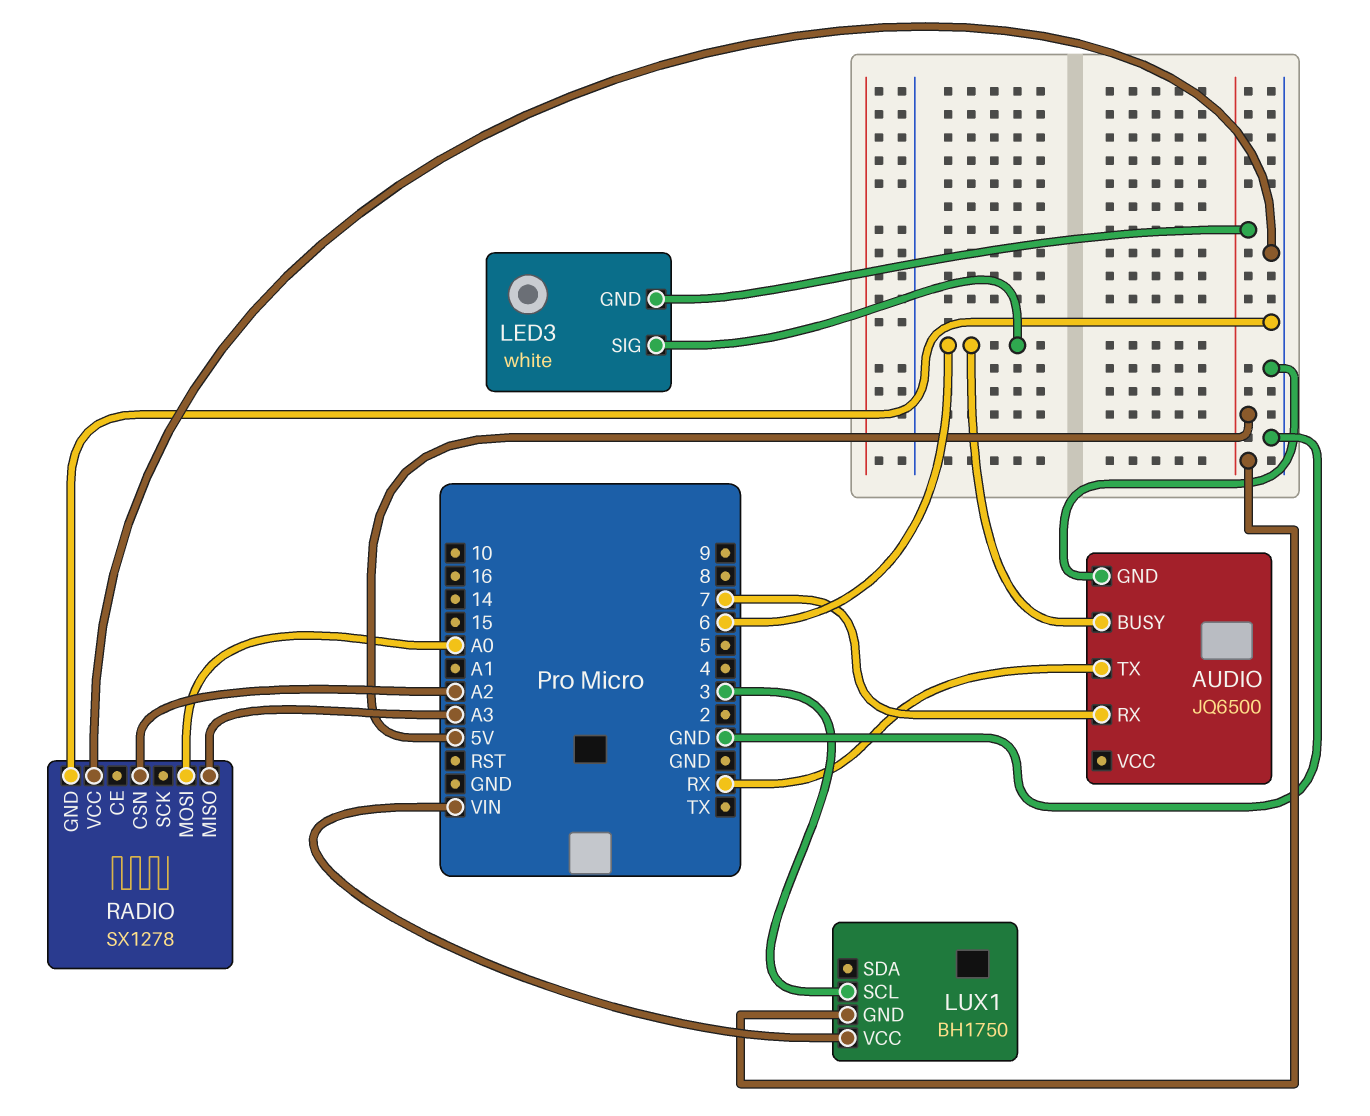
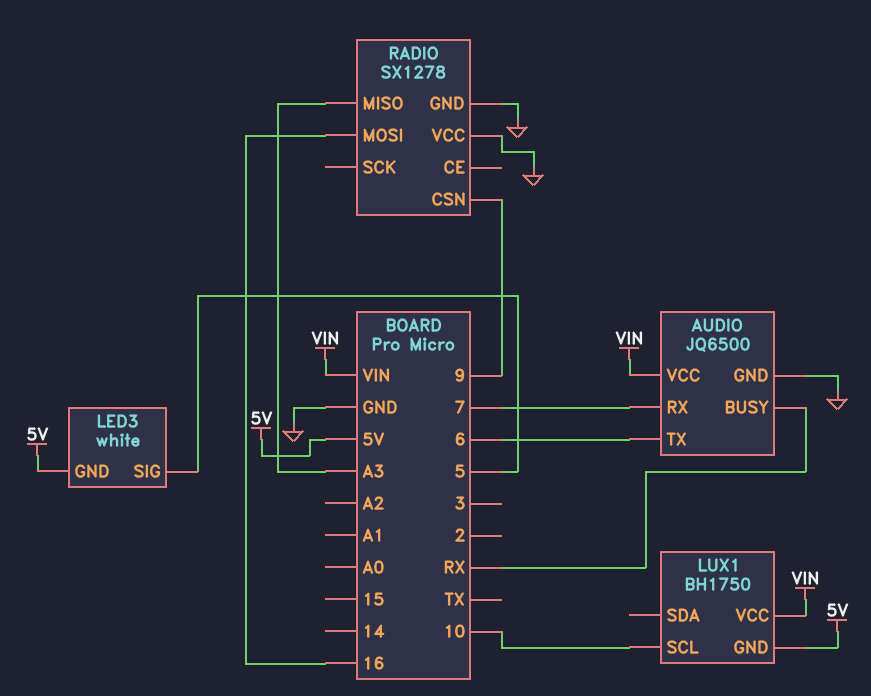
AUDIO pin BUSY: 6 -> RX
AUDIO pin TX: RX -> 6
AUDIO pin VCC: none -> VIN
LED3 pin SIG: 6 -> 5
LUX1 pin SCL: 3 -> 10
RADIO pin CSN: A2 -> 9
RADIO pin MOSI: A0 -> 16

